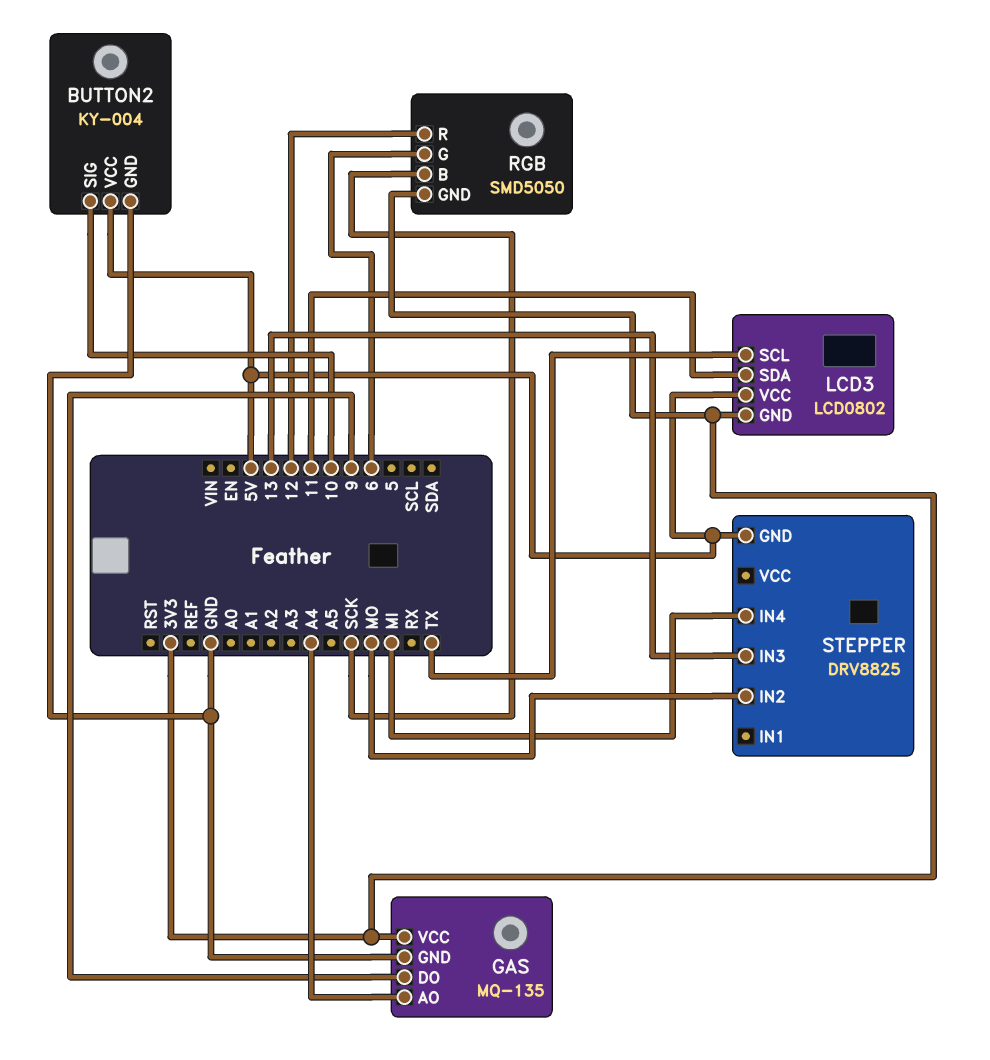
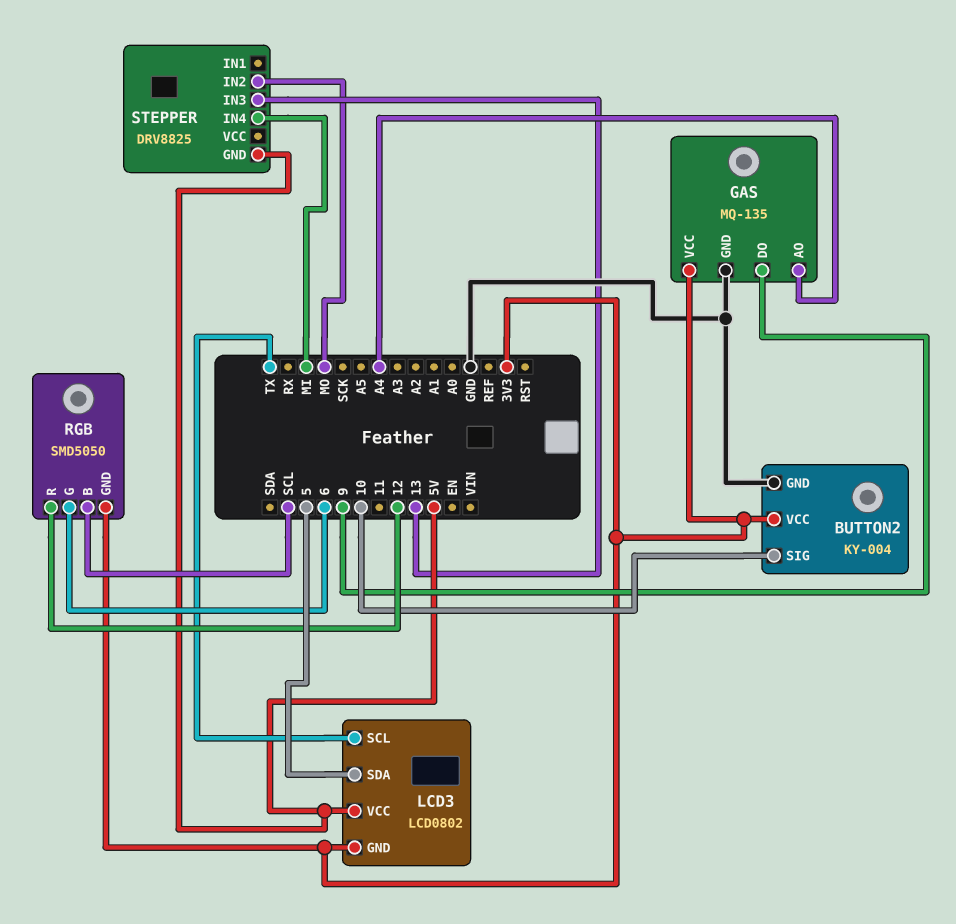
BUTTON2 pin VCC: 5V -> 3V3
LCD3 pin SDA: 11 -> 5
RGB pin B: SCK -> SCL

